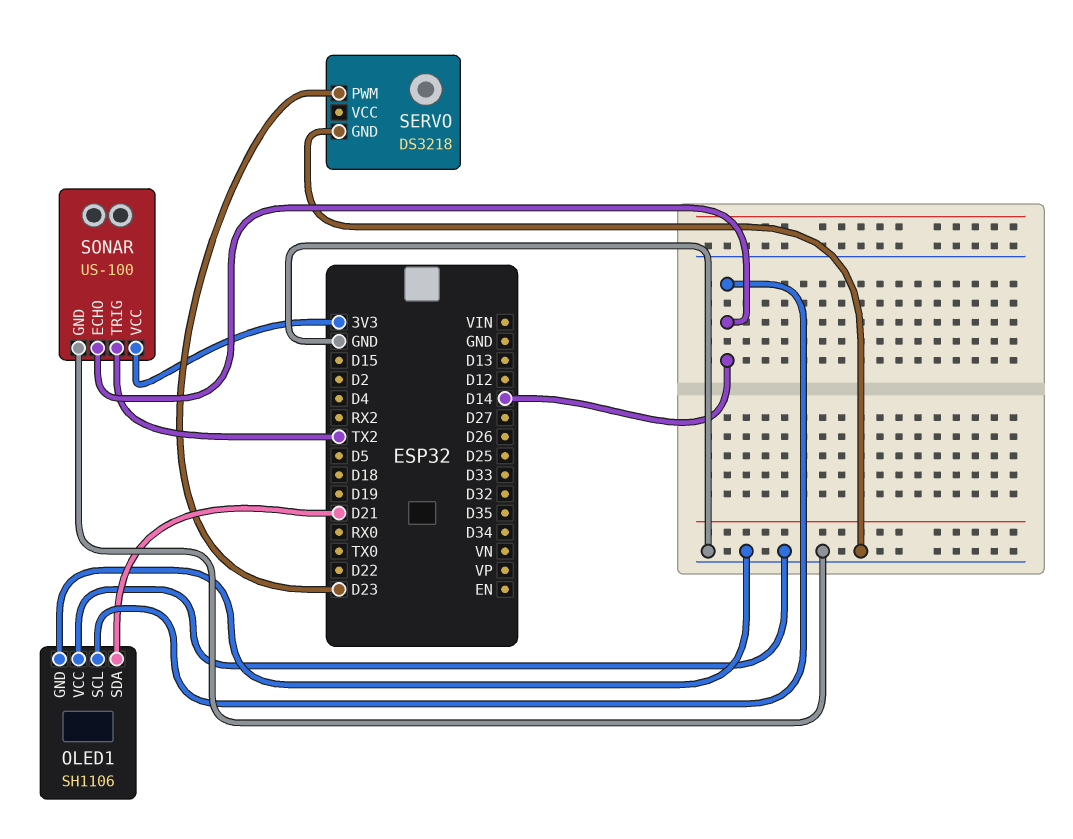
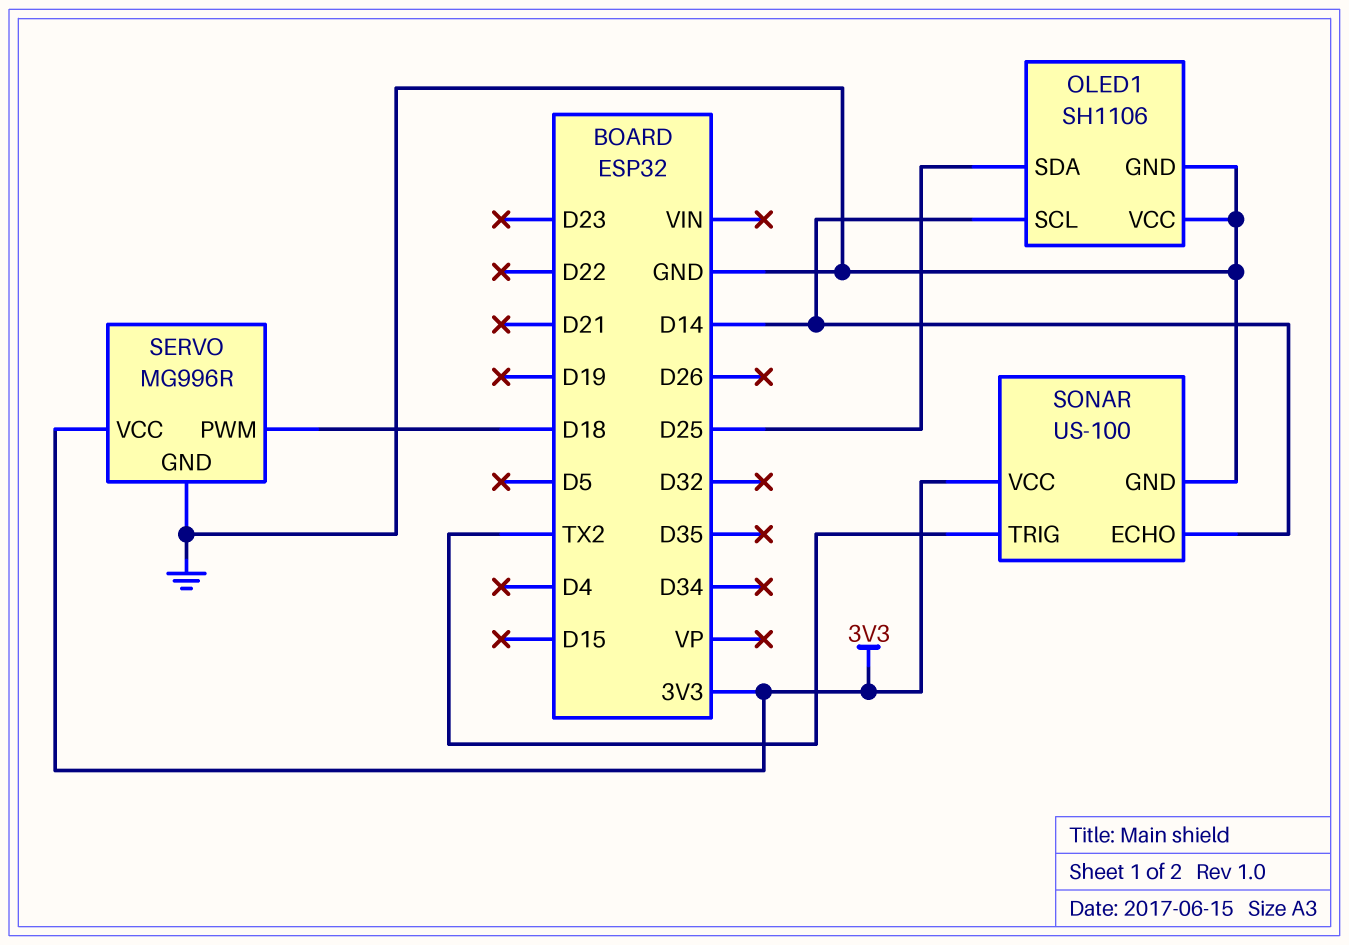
OLED1 pin SDA: D21 -> D25
SERVO: DS3218 -> MG996R
SERVO pin PWM: D23 -> D18
SERVO pin VCC: none -> 3V3

